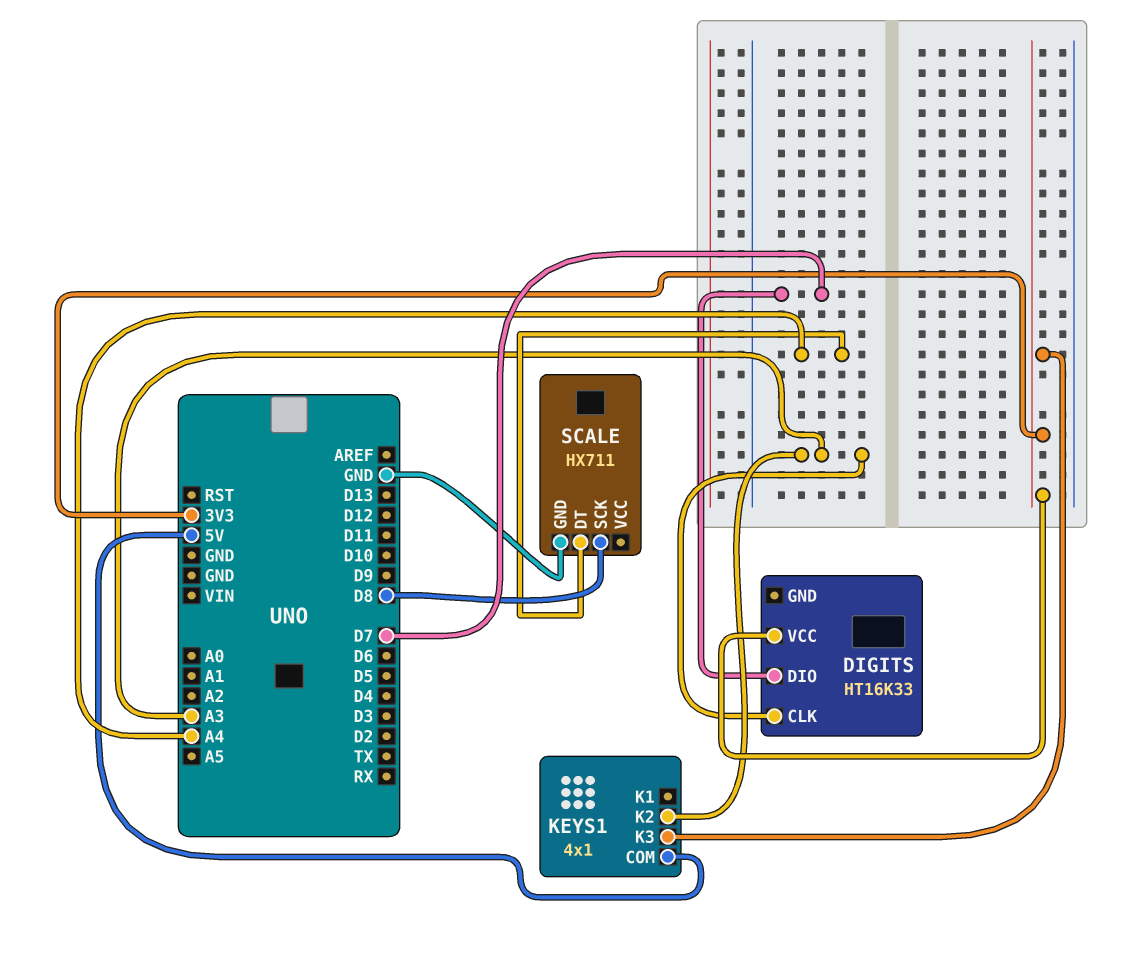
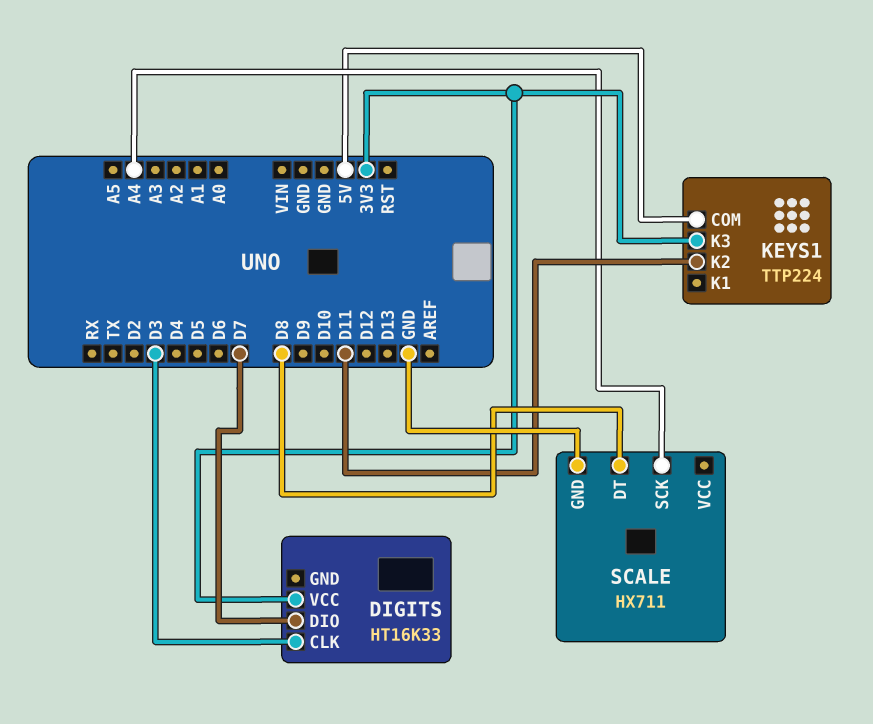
DIGITS pin CLK: A3 -> D3
KEYS1: 4x1 -> TTP224
KEYS1 pin K2: A3 -> D11
SCALE pin DT: A4 -> D8
SCALE pin SCK: D8 -> A4

